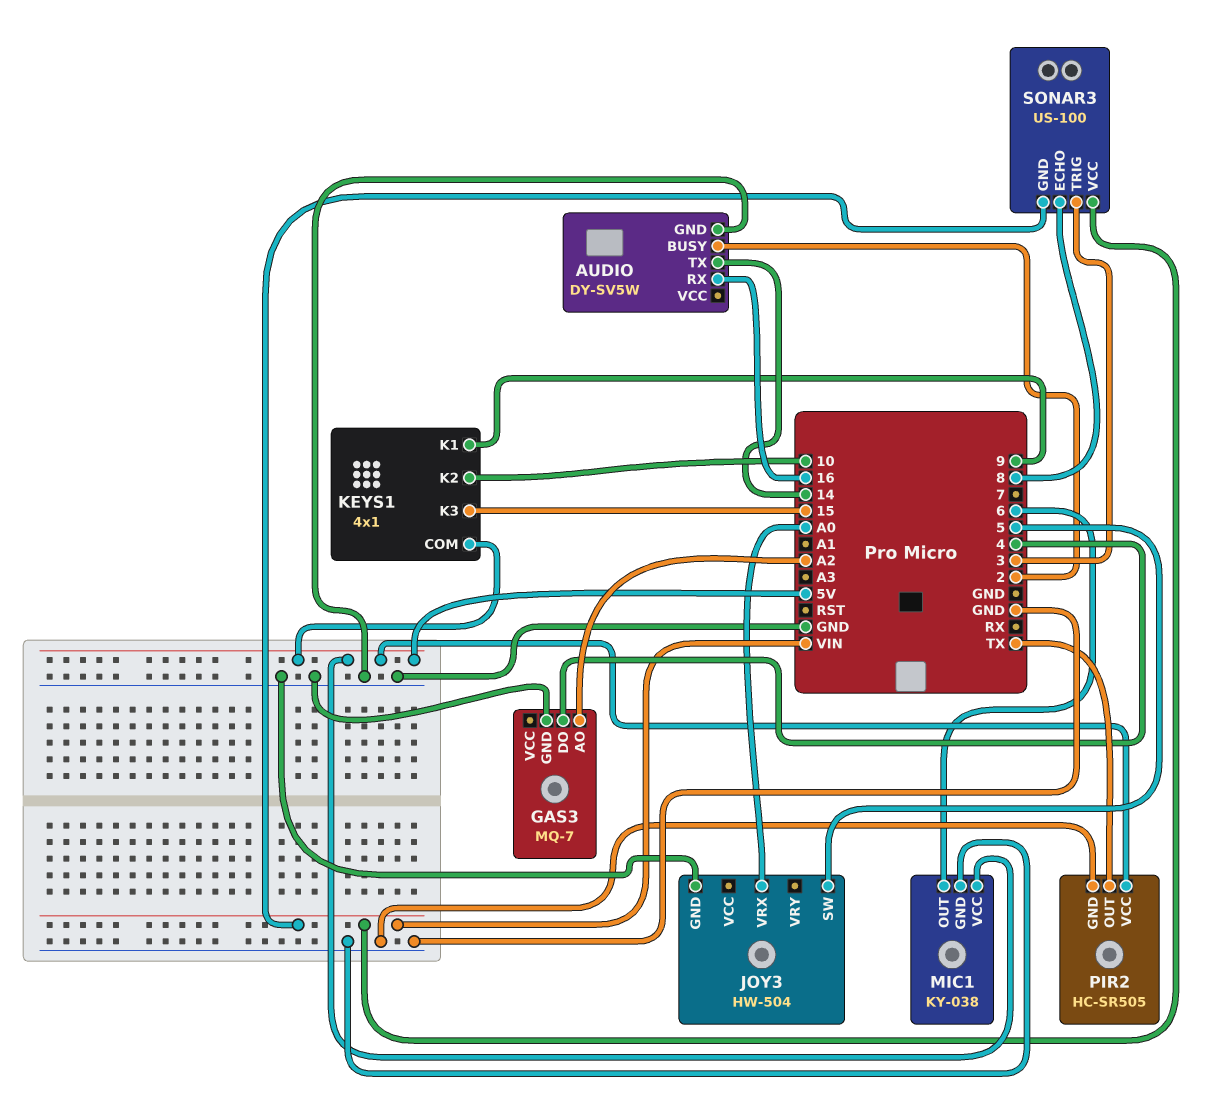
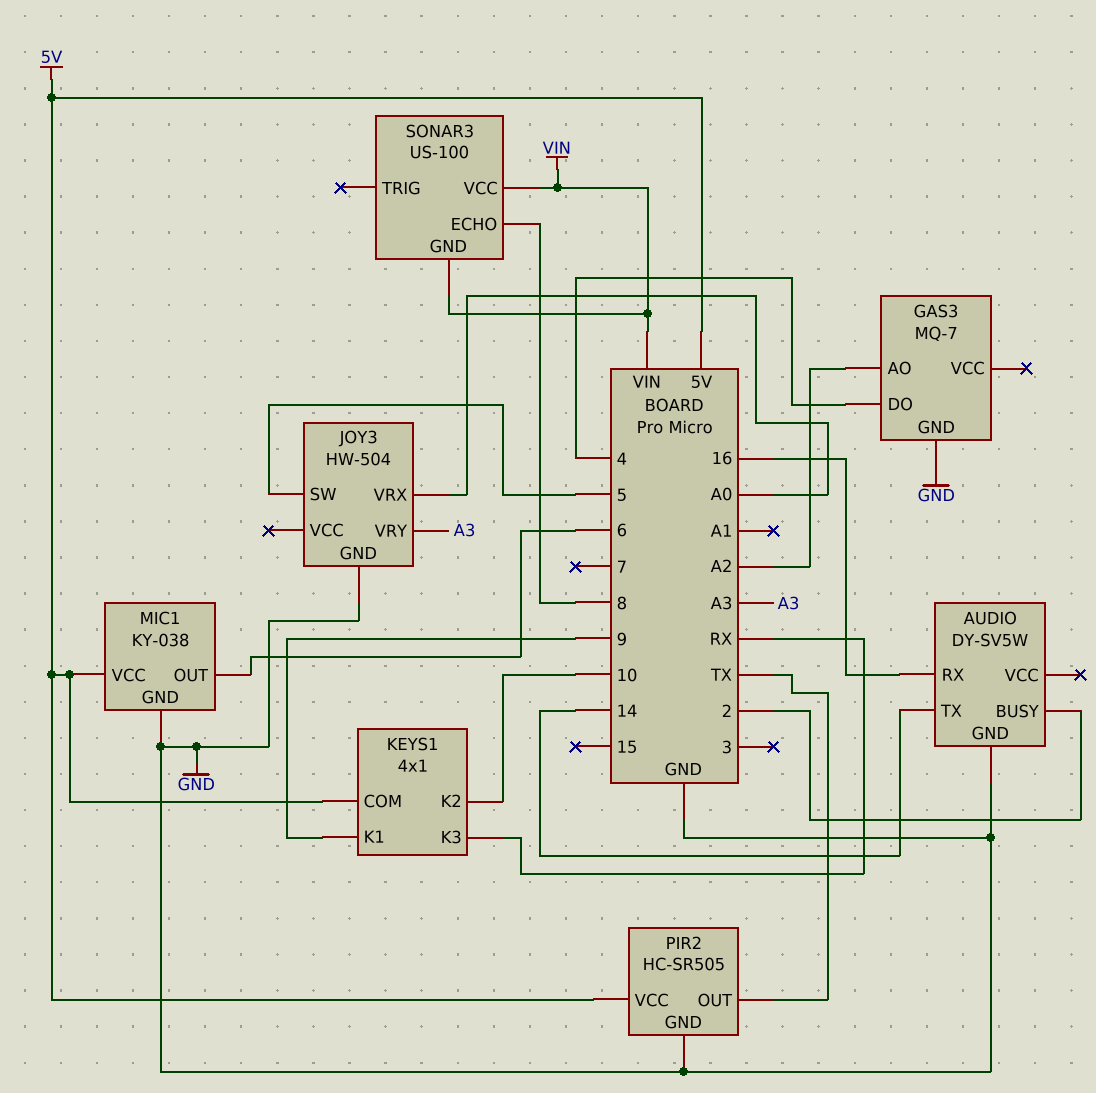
JOY3 pin VRY: none -> A3
KEYS1 pin K3: 15 -> RX
SONAR3 pin TRIG: 3 -> none

